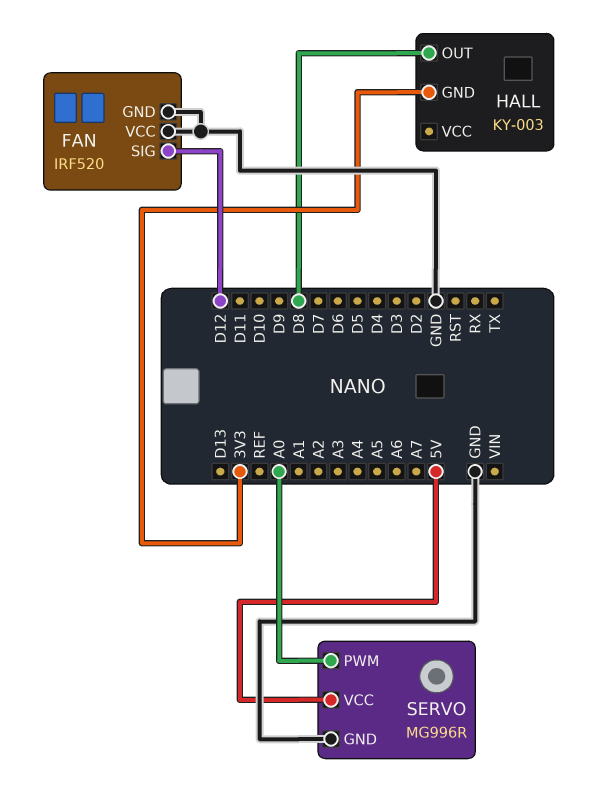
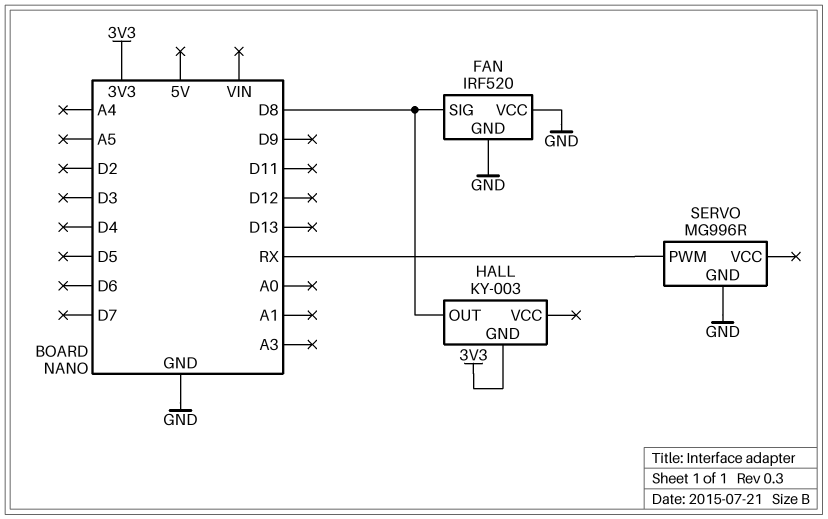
FAN pin SIG: D12 -> D8
SERVO pin PWM: A0 -> RX
SERVO pin VCC: 5V -> none

